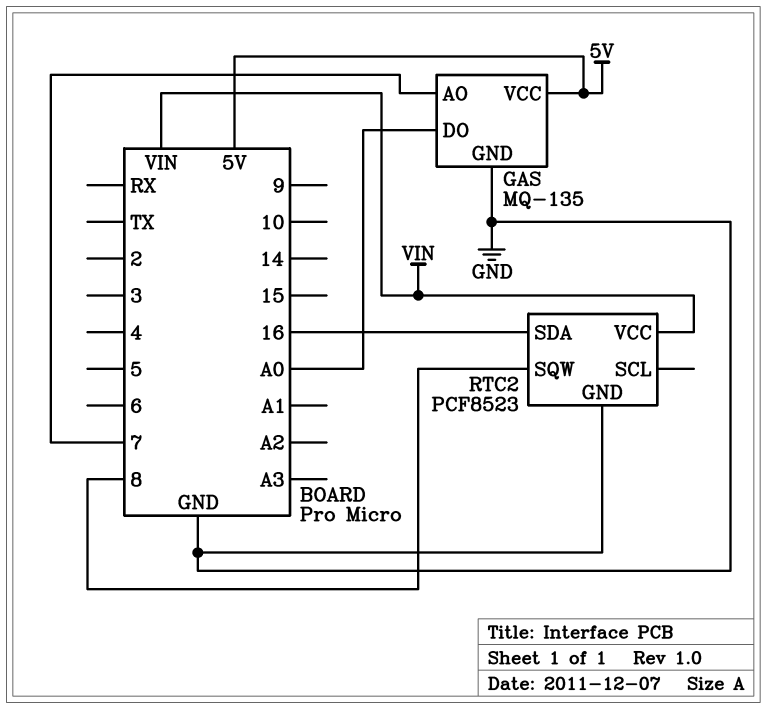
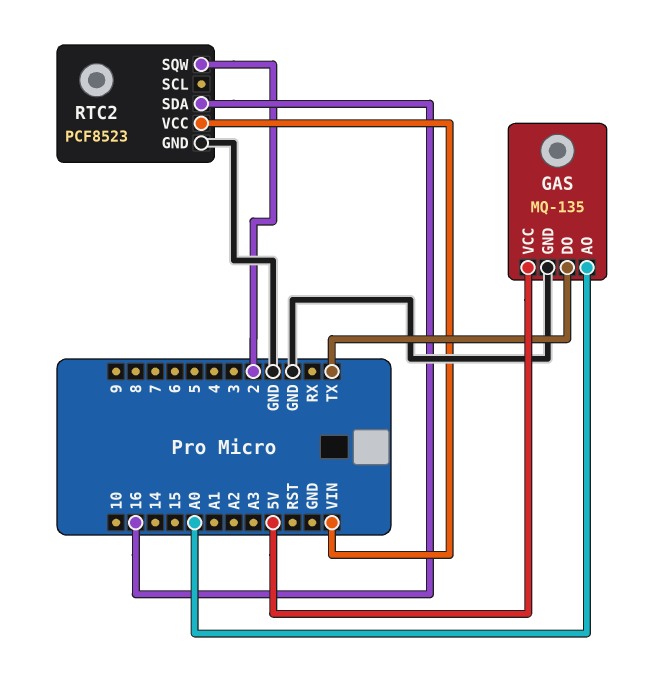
GAS pin AO: 7 -> A0
GAS pin DO: A0 -> TX
RTC2 pin SQW: 8 -> 2

